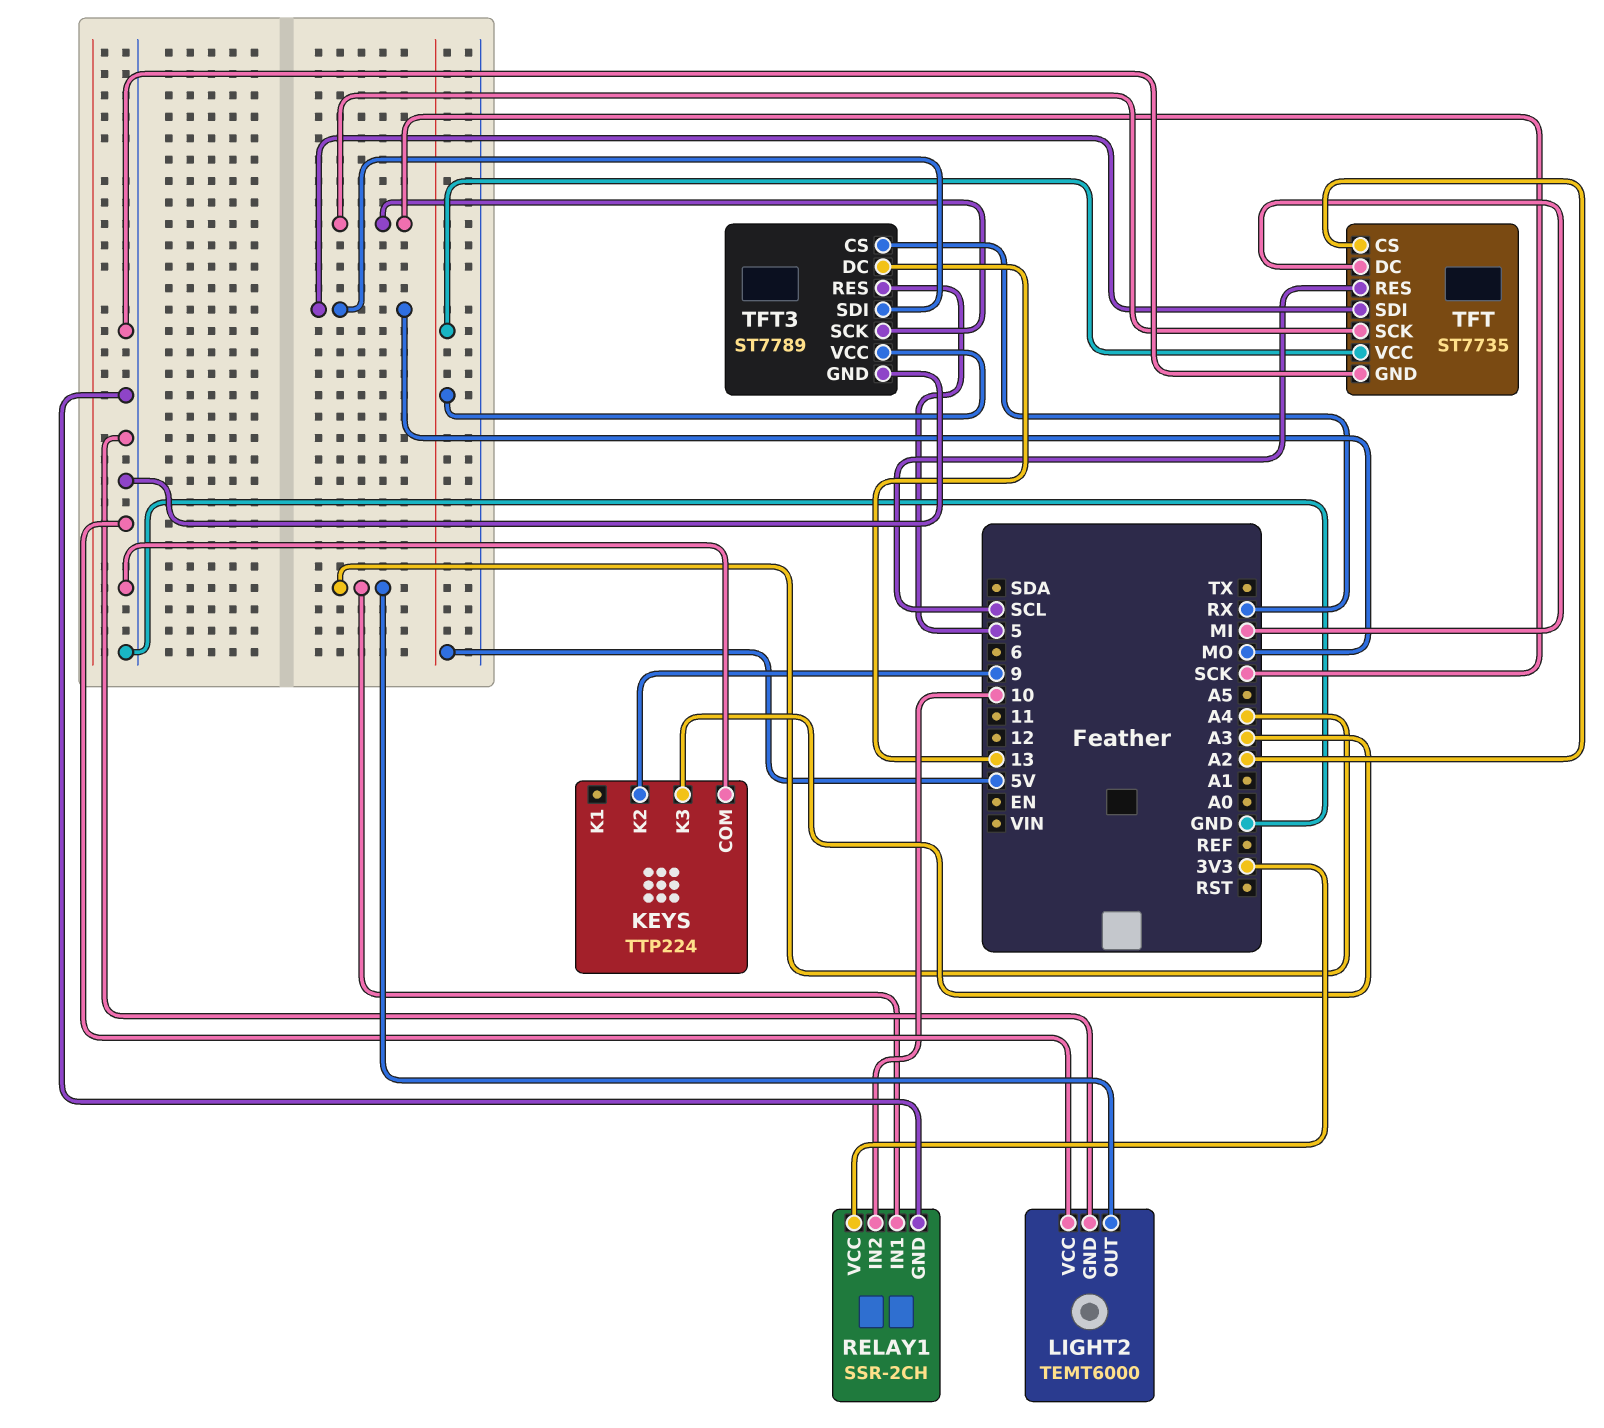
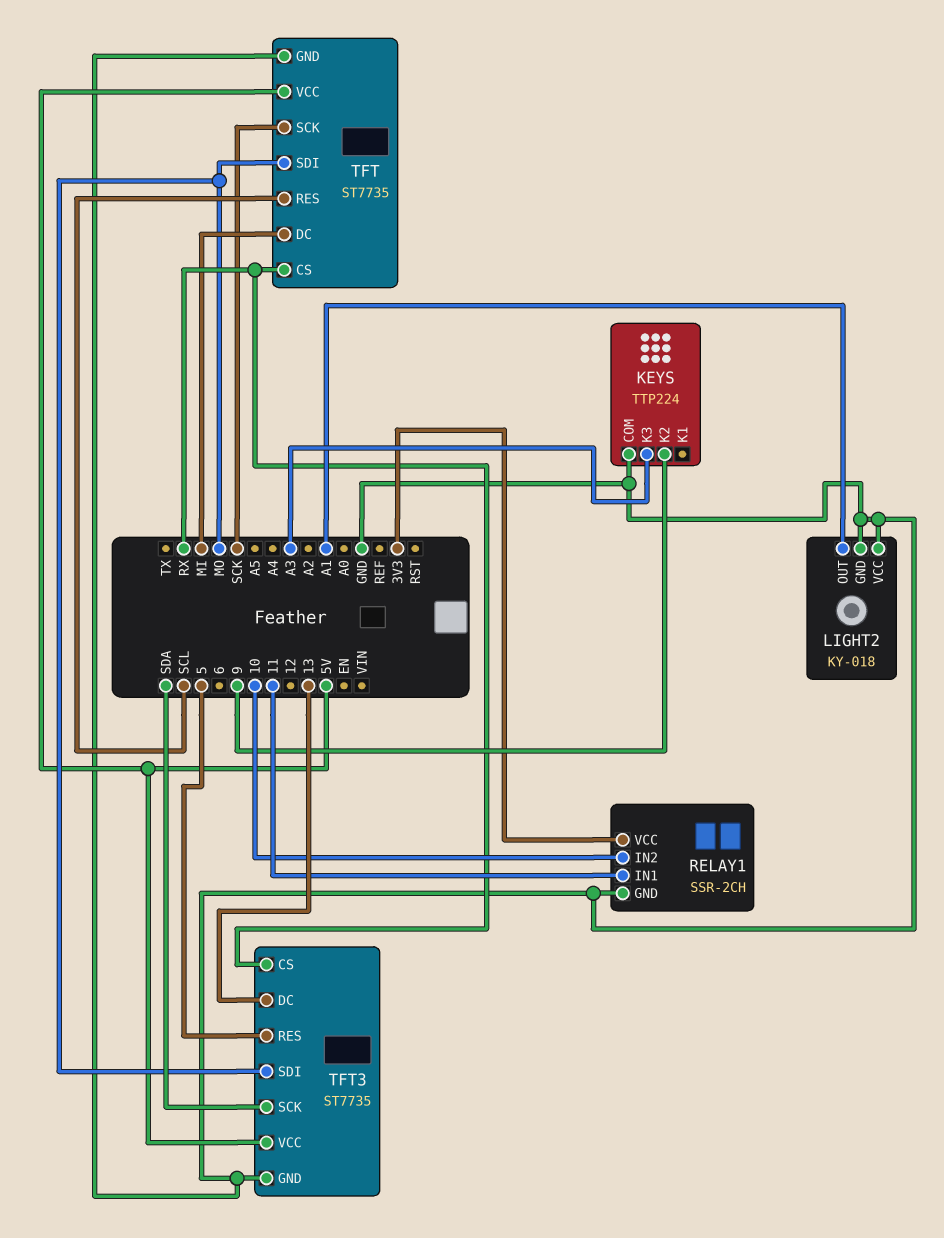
LIGHT2: TEMT6000 -> KY-018
LIGHT2 pin OUT: A4 -> A1
RELAY1 pin IN1: A4 -> 11
TFT pin CS: A2 -> RX
TFT3: ST7789 -> ST7735
TFT3 pin SCK: SCK -> SDA

